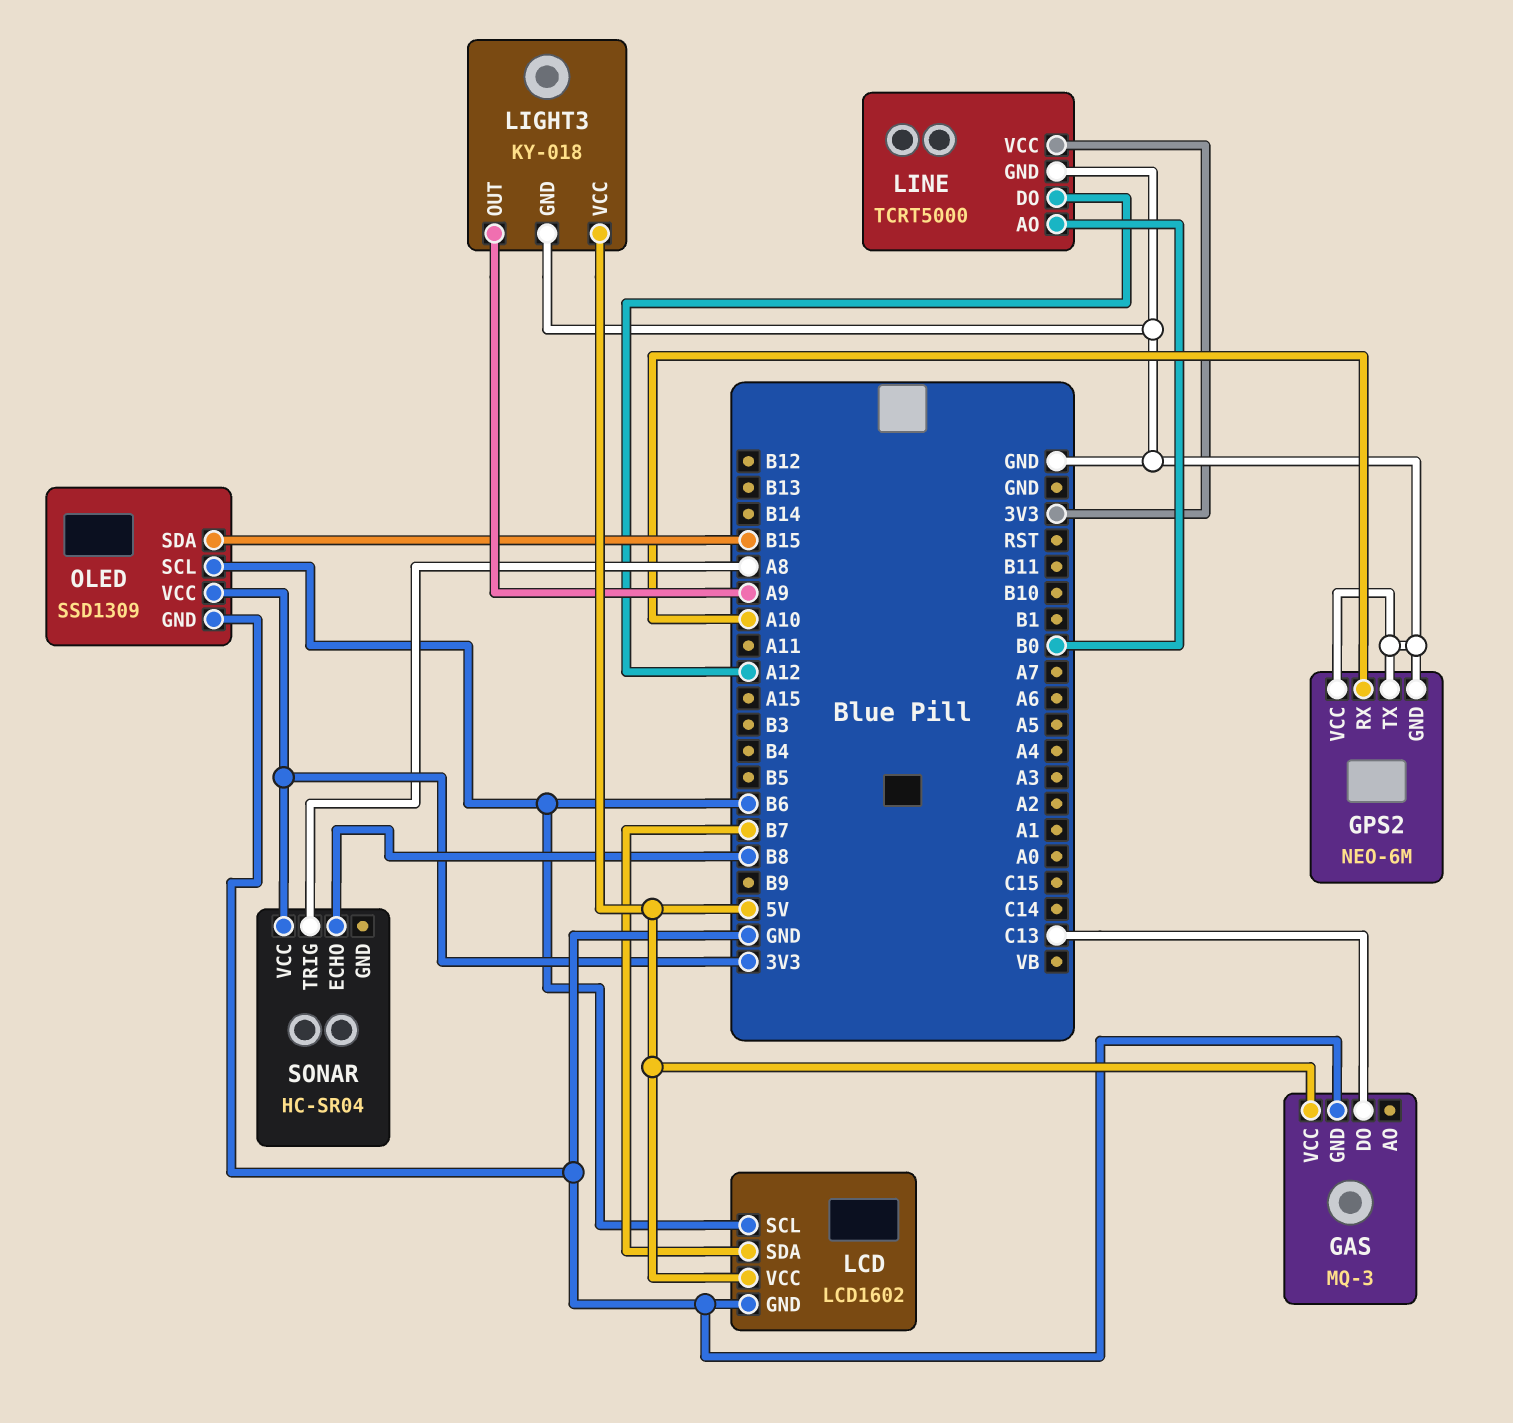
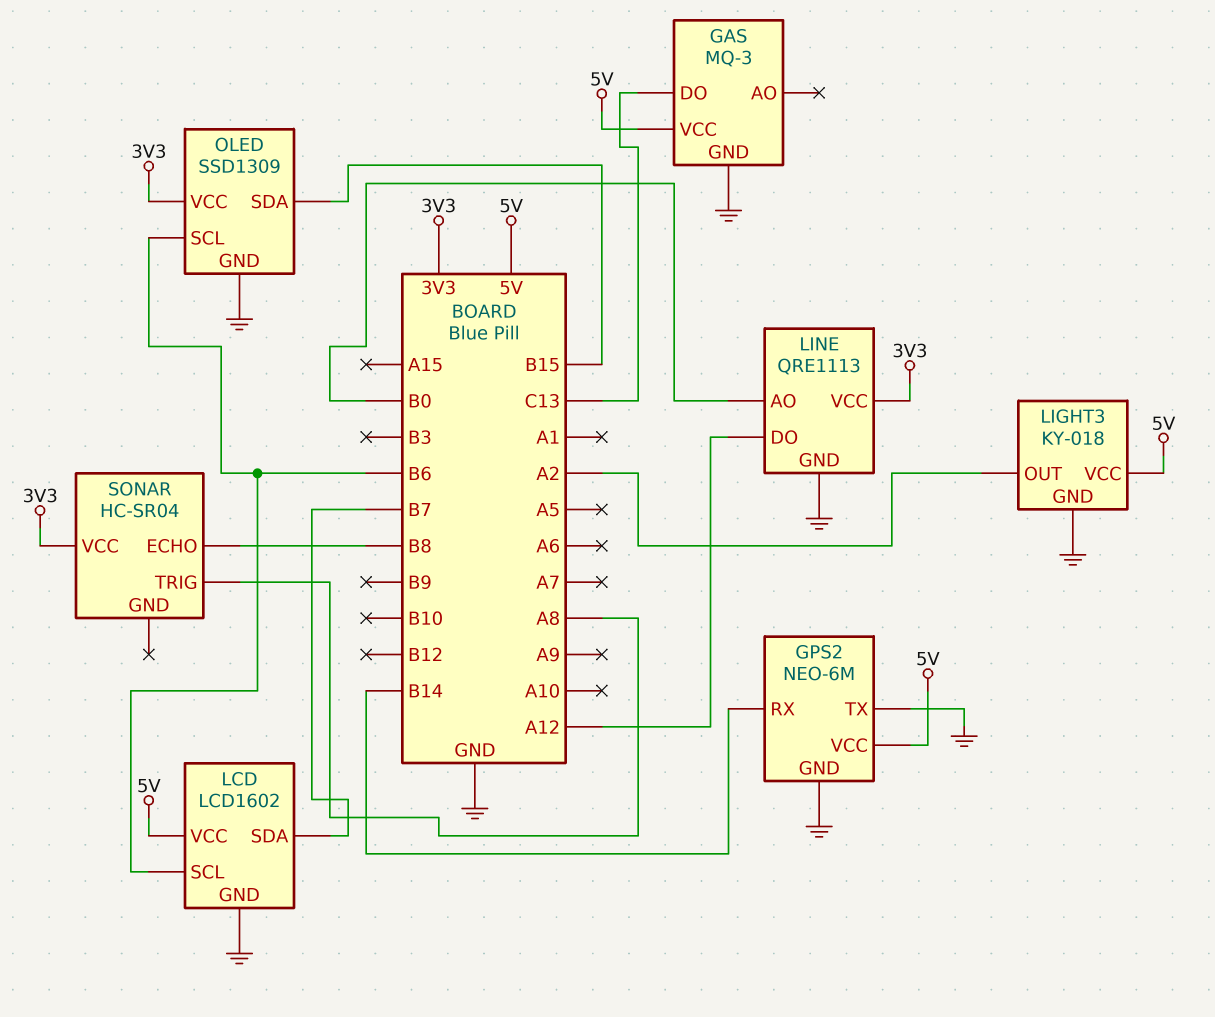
GPS2 pin RX: A10 -> B14
GPS2 pin VCC: GND -> 5V
LIGHT3 pin OUT: A9 -> A2
LINE: TCRT5000 -> QRE1113

